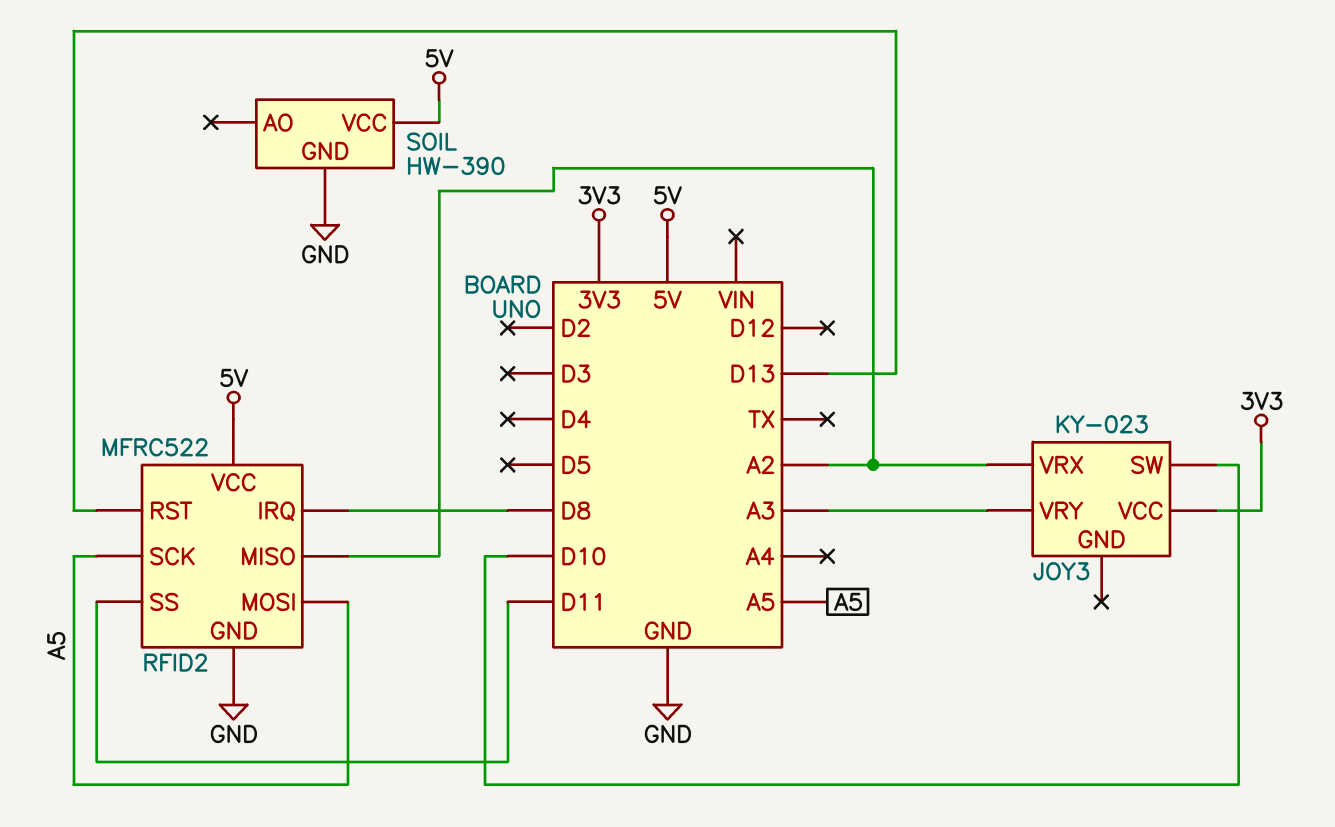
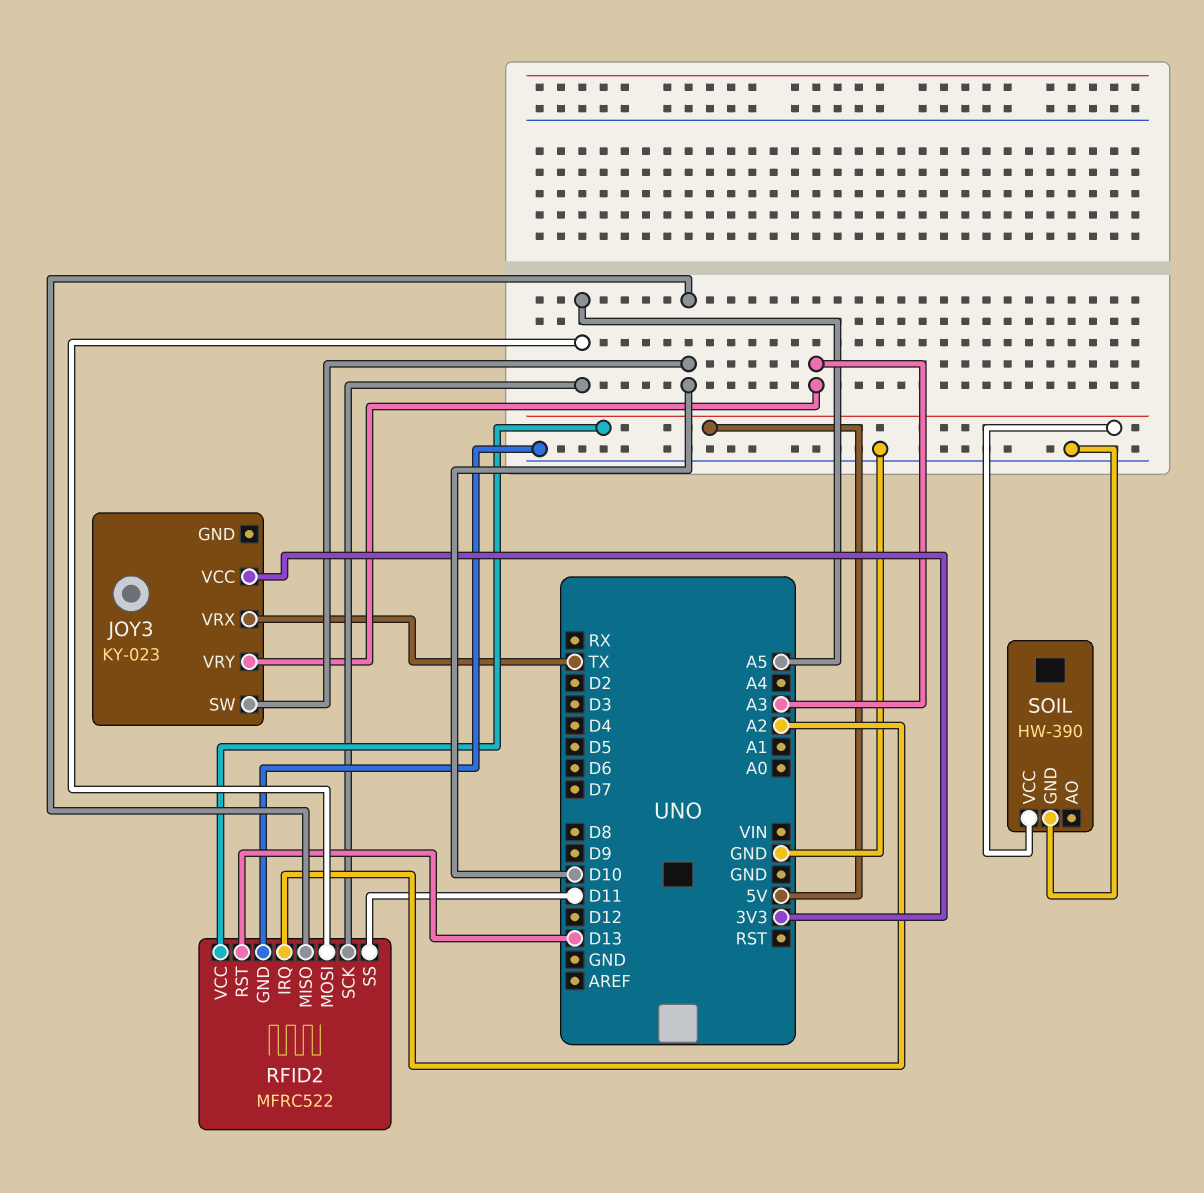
JOY3 pin VRX: A2 -> TX
RFID2 pin IRQ: D8 -> A2
RFID2 pin MISO: A2 -> D10

